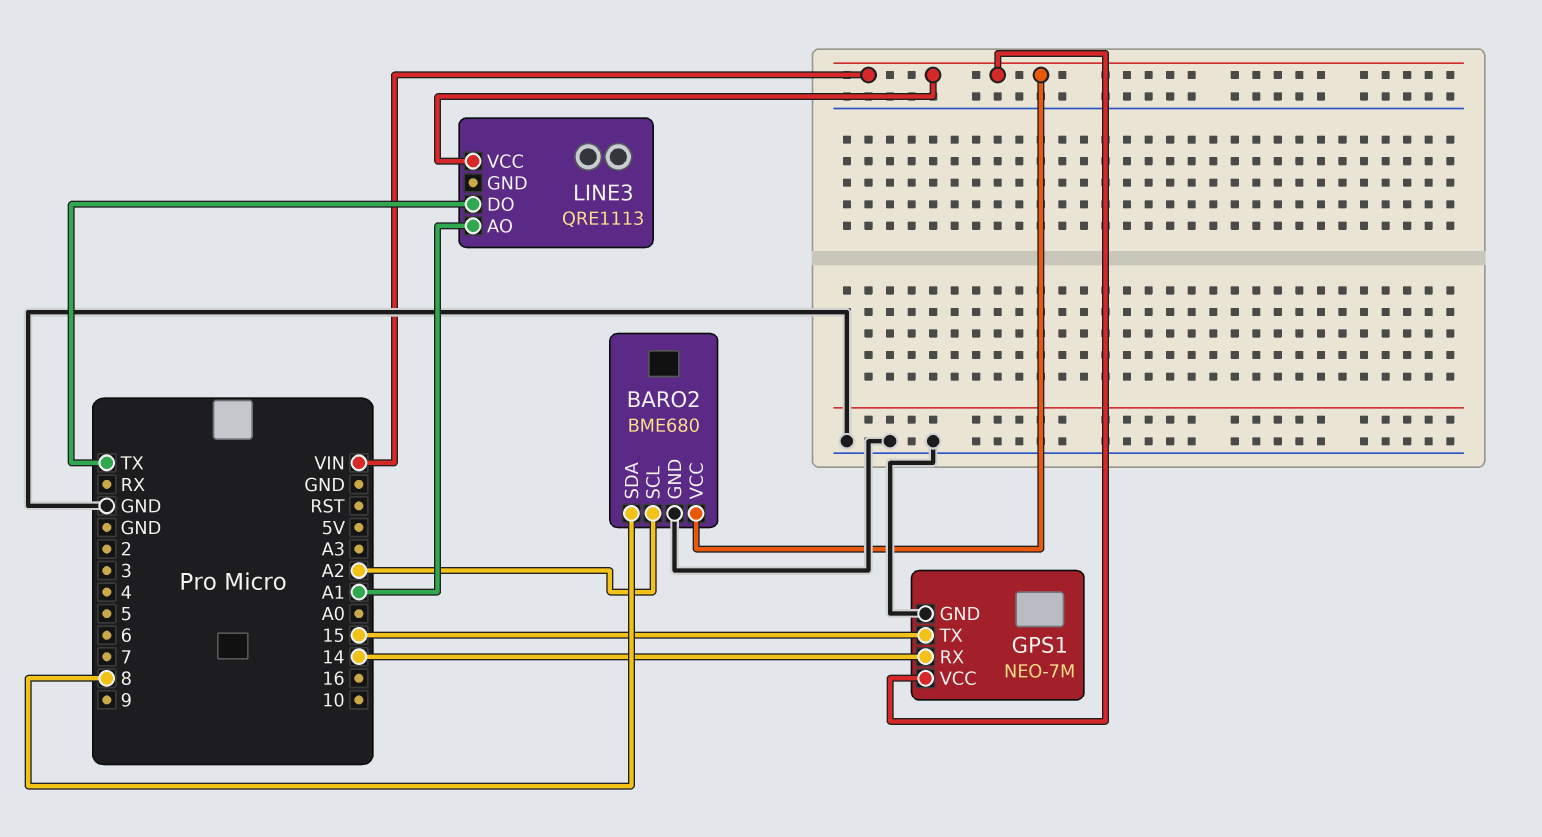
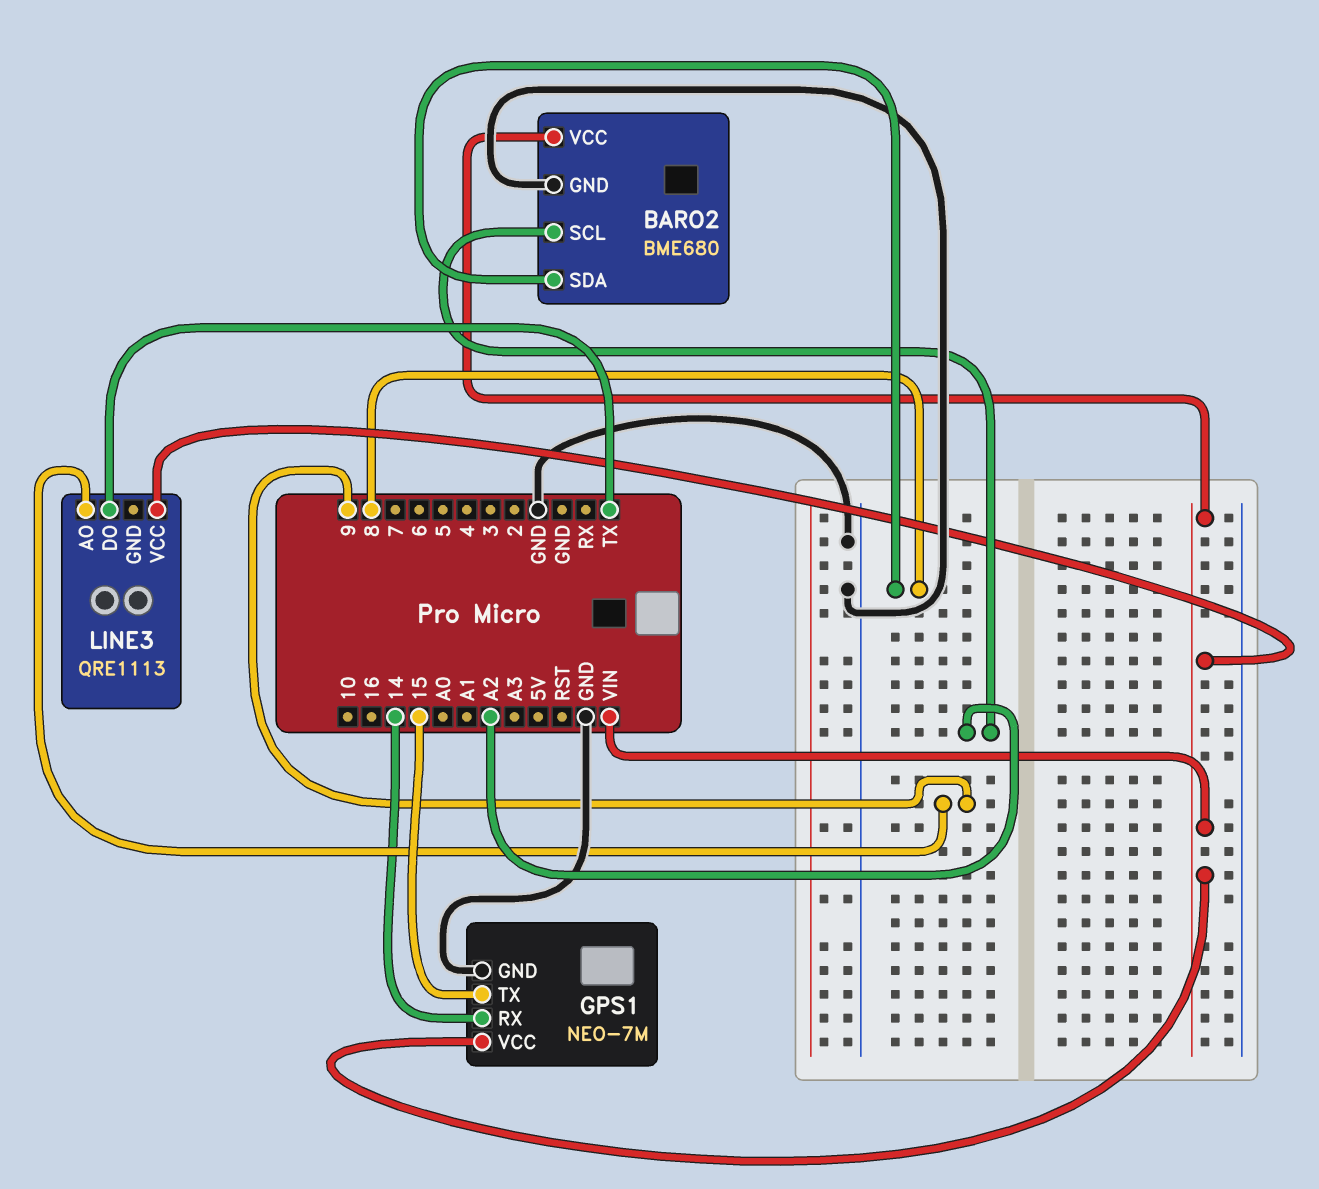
LINE3 pin AO: A1 -> 9

